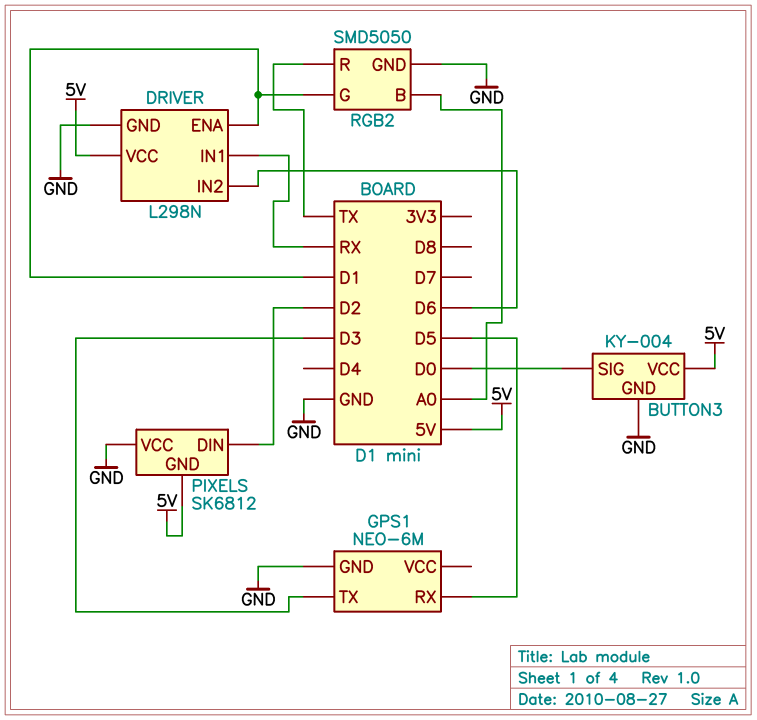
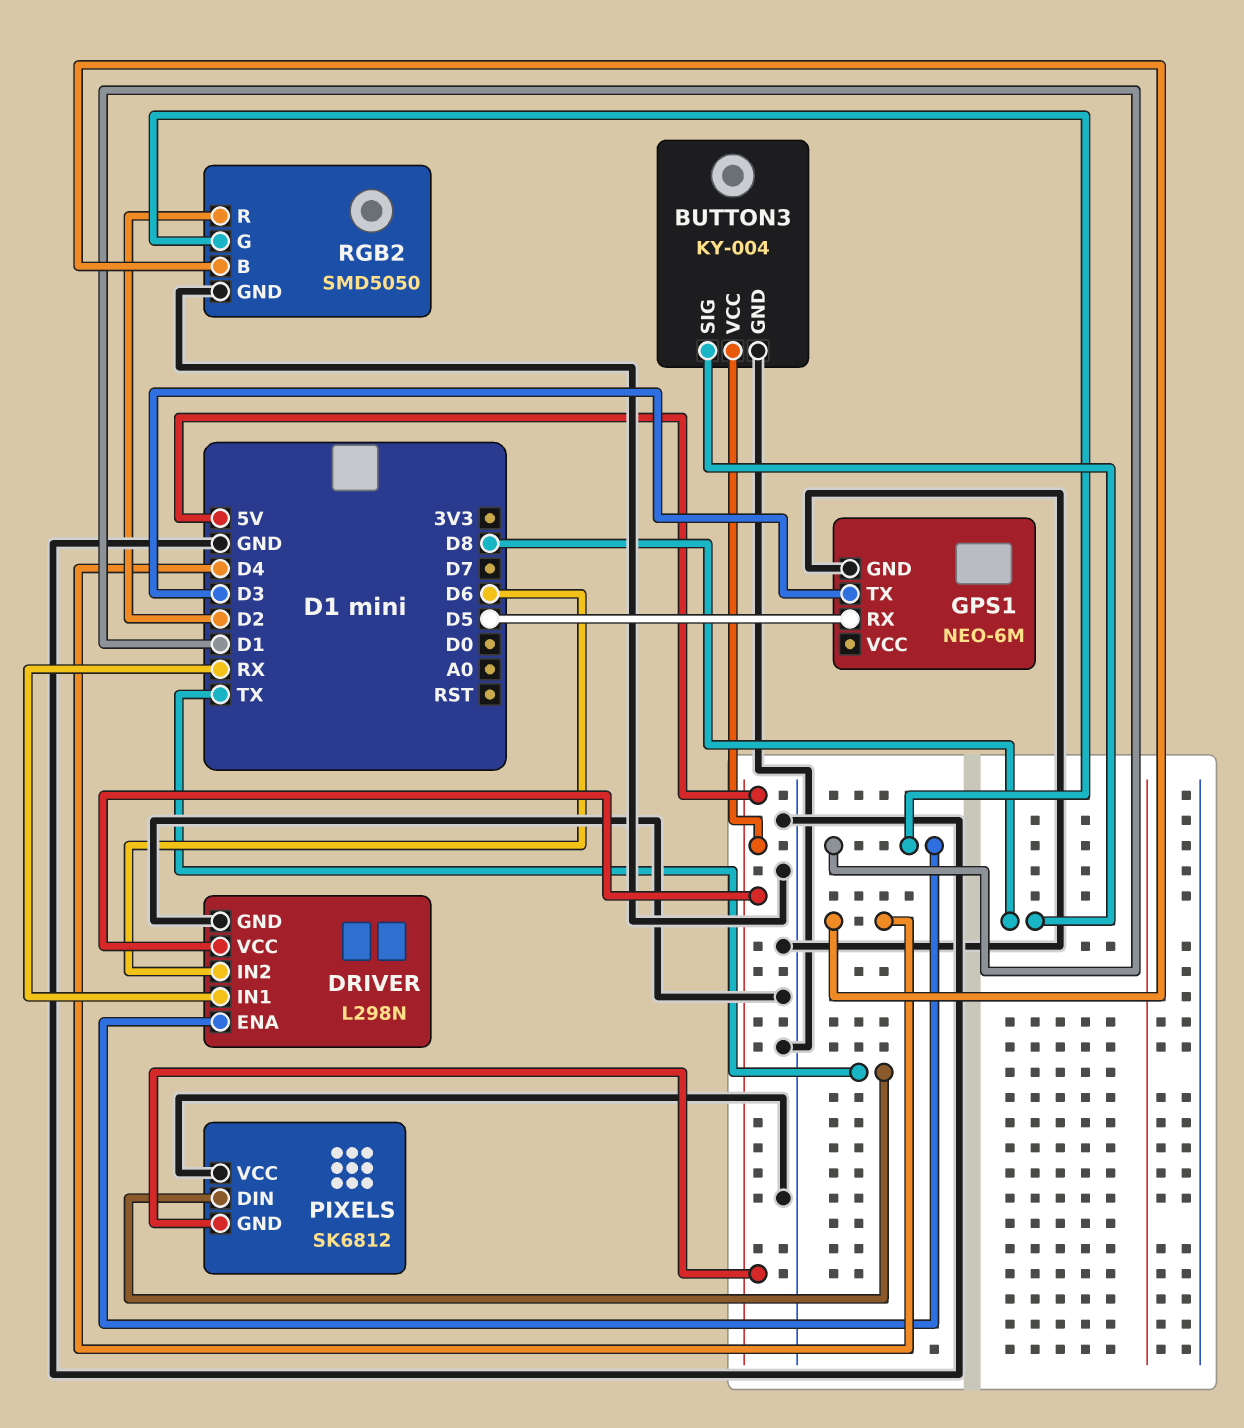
BUTTON3 pin SIG: D0 -> D8
PIXELS pin DIN: D2 -> TX
RGB2 pin B: A0 -> D4
RGB2 pin R: TX -> D2

